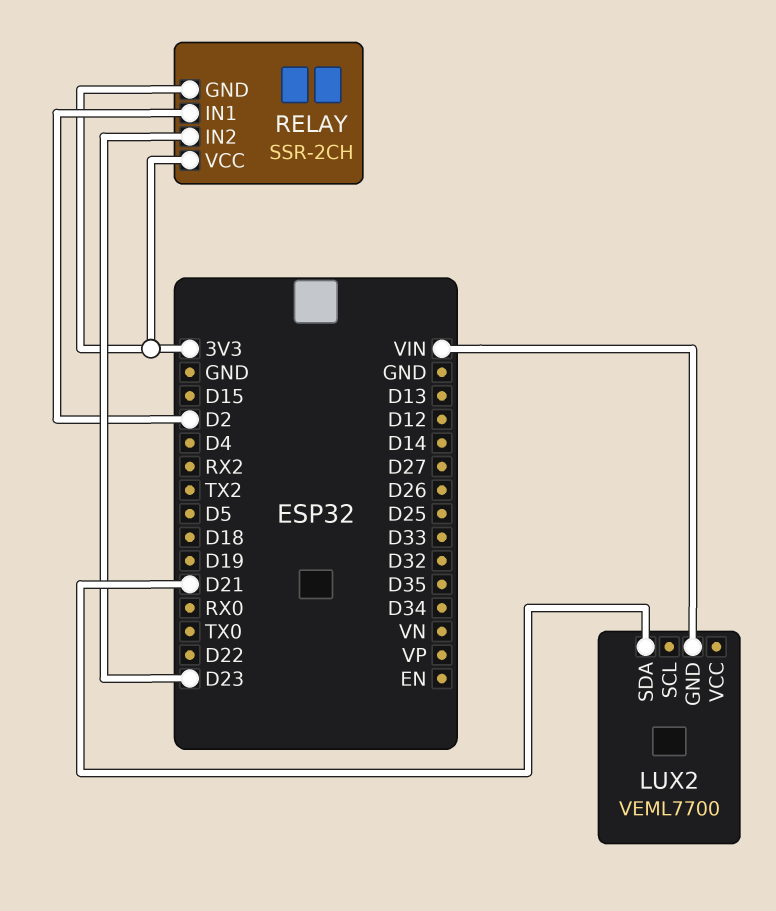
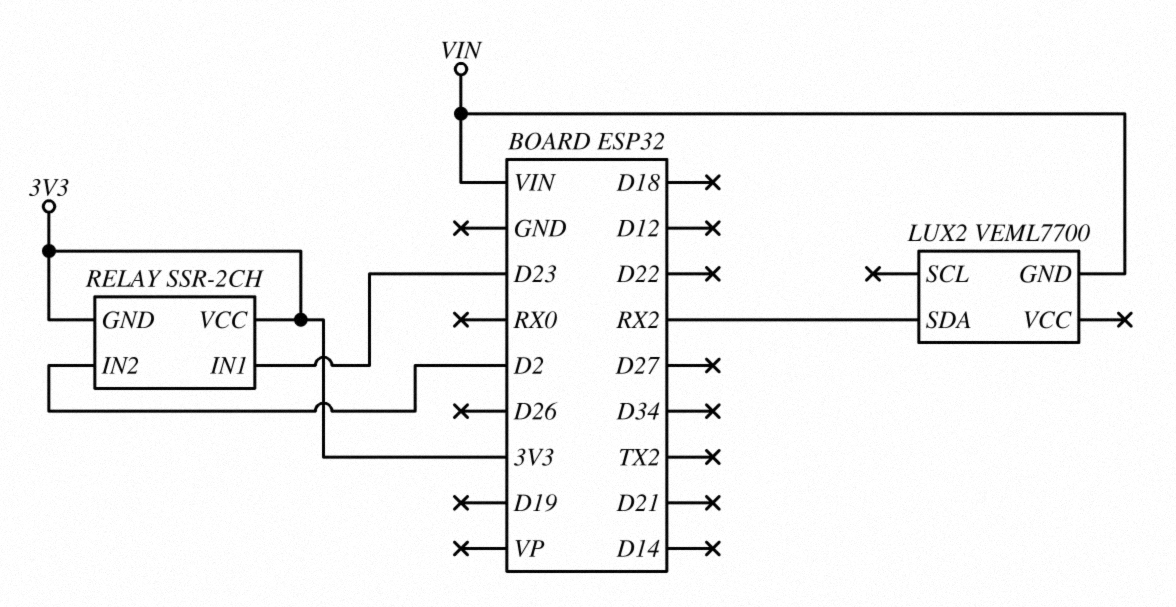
LUX2 pin SDA: D21 -> RX2
RELAY pin IN1: D2 -> D23
RELAY pin IN2: D23 -> D2

